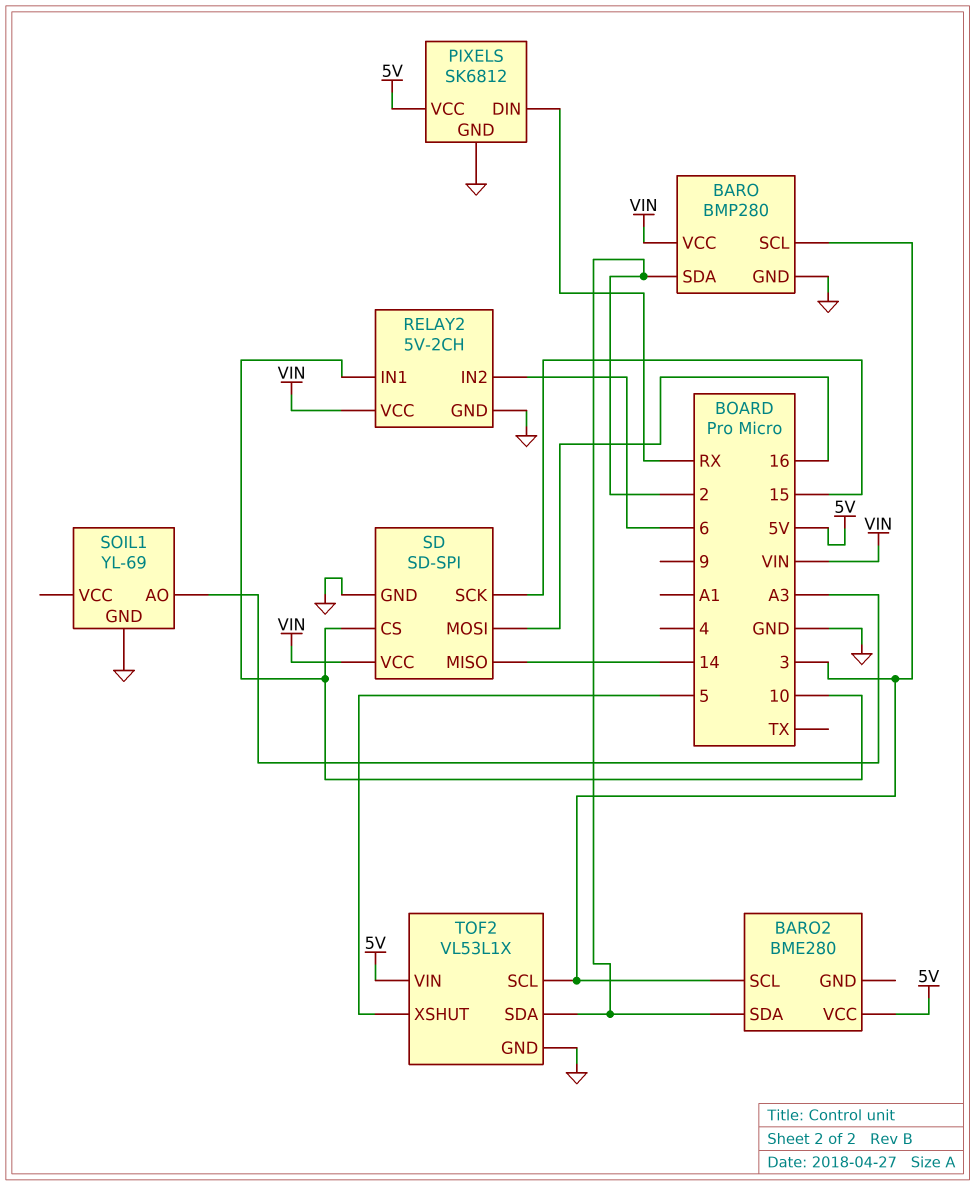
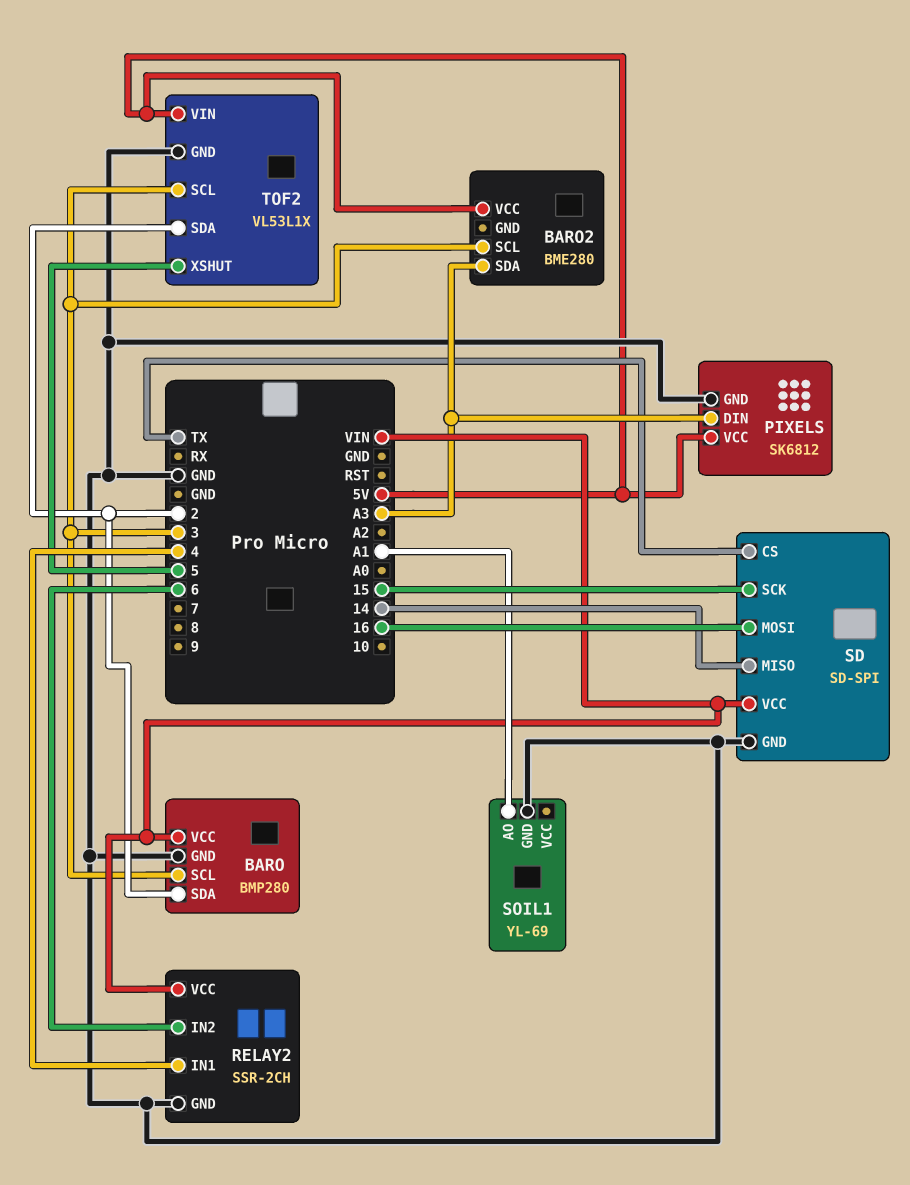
BARO2 pin SDA: 2 -> A3
PIXELS pin DIN: RX -> A3
RELAY2: 5V-2CH -> SSR-2CH
RELAY2 pin IN1: 10 -> 4
SD pin CS: 10 -> TX
SOIL1 pin AO: A3 -> A1

